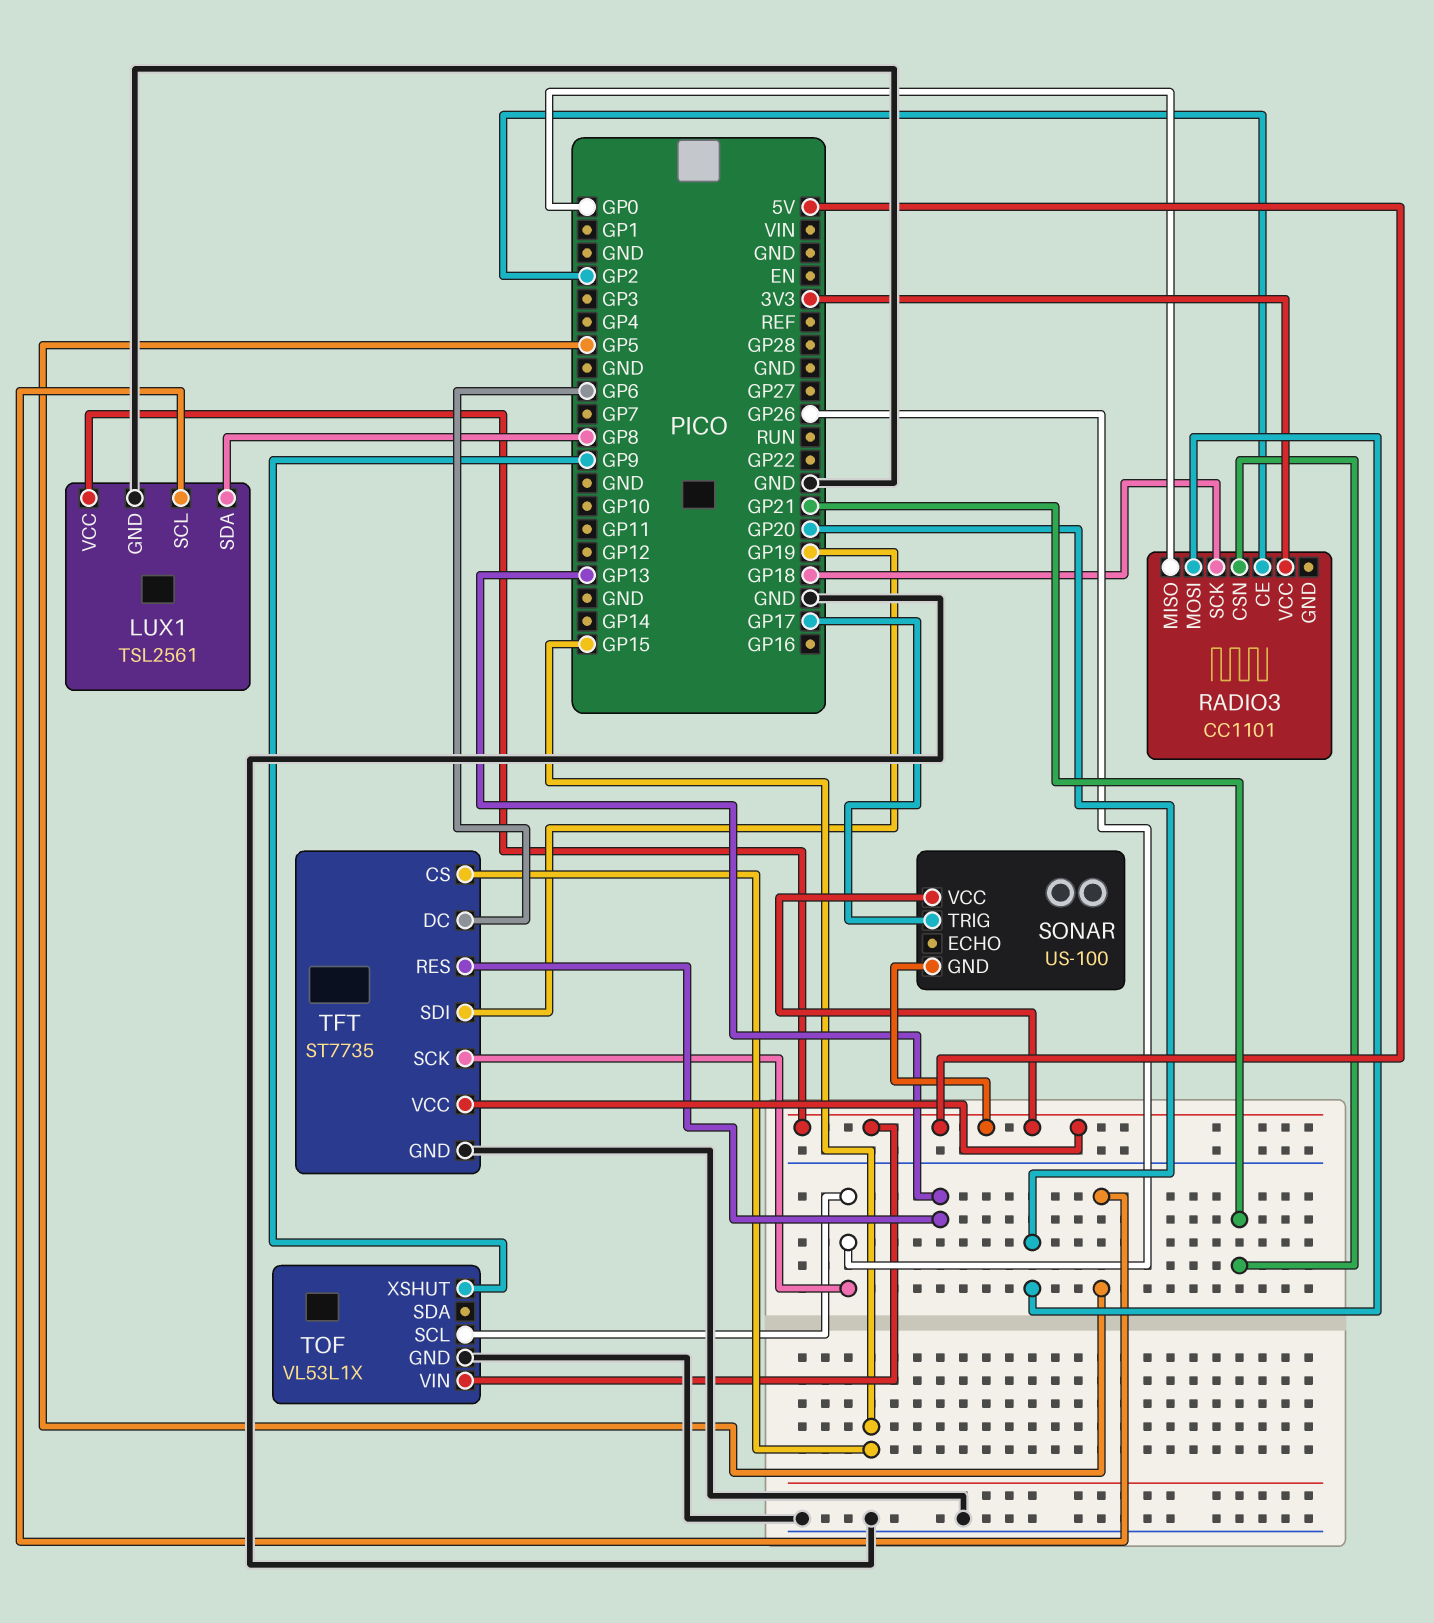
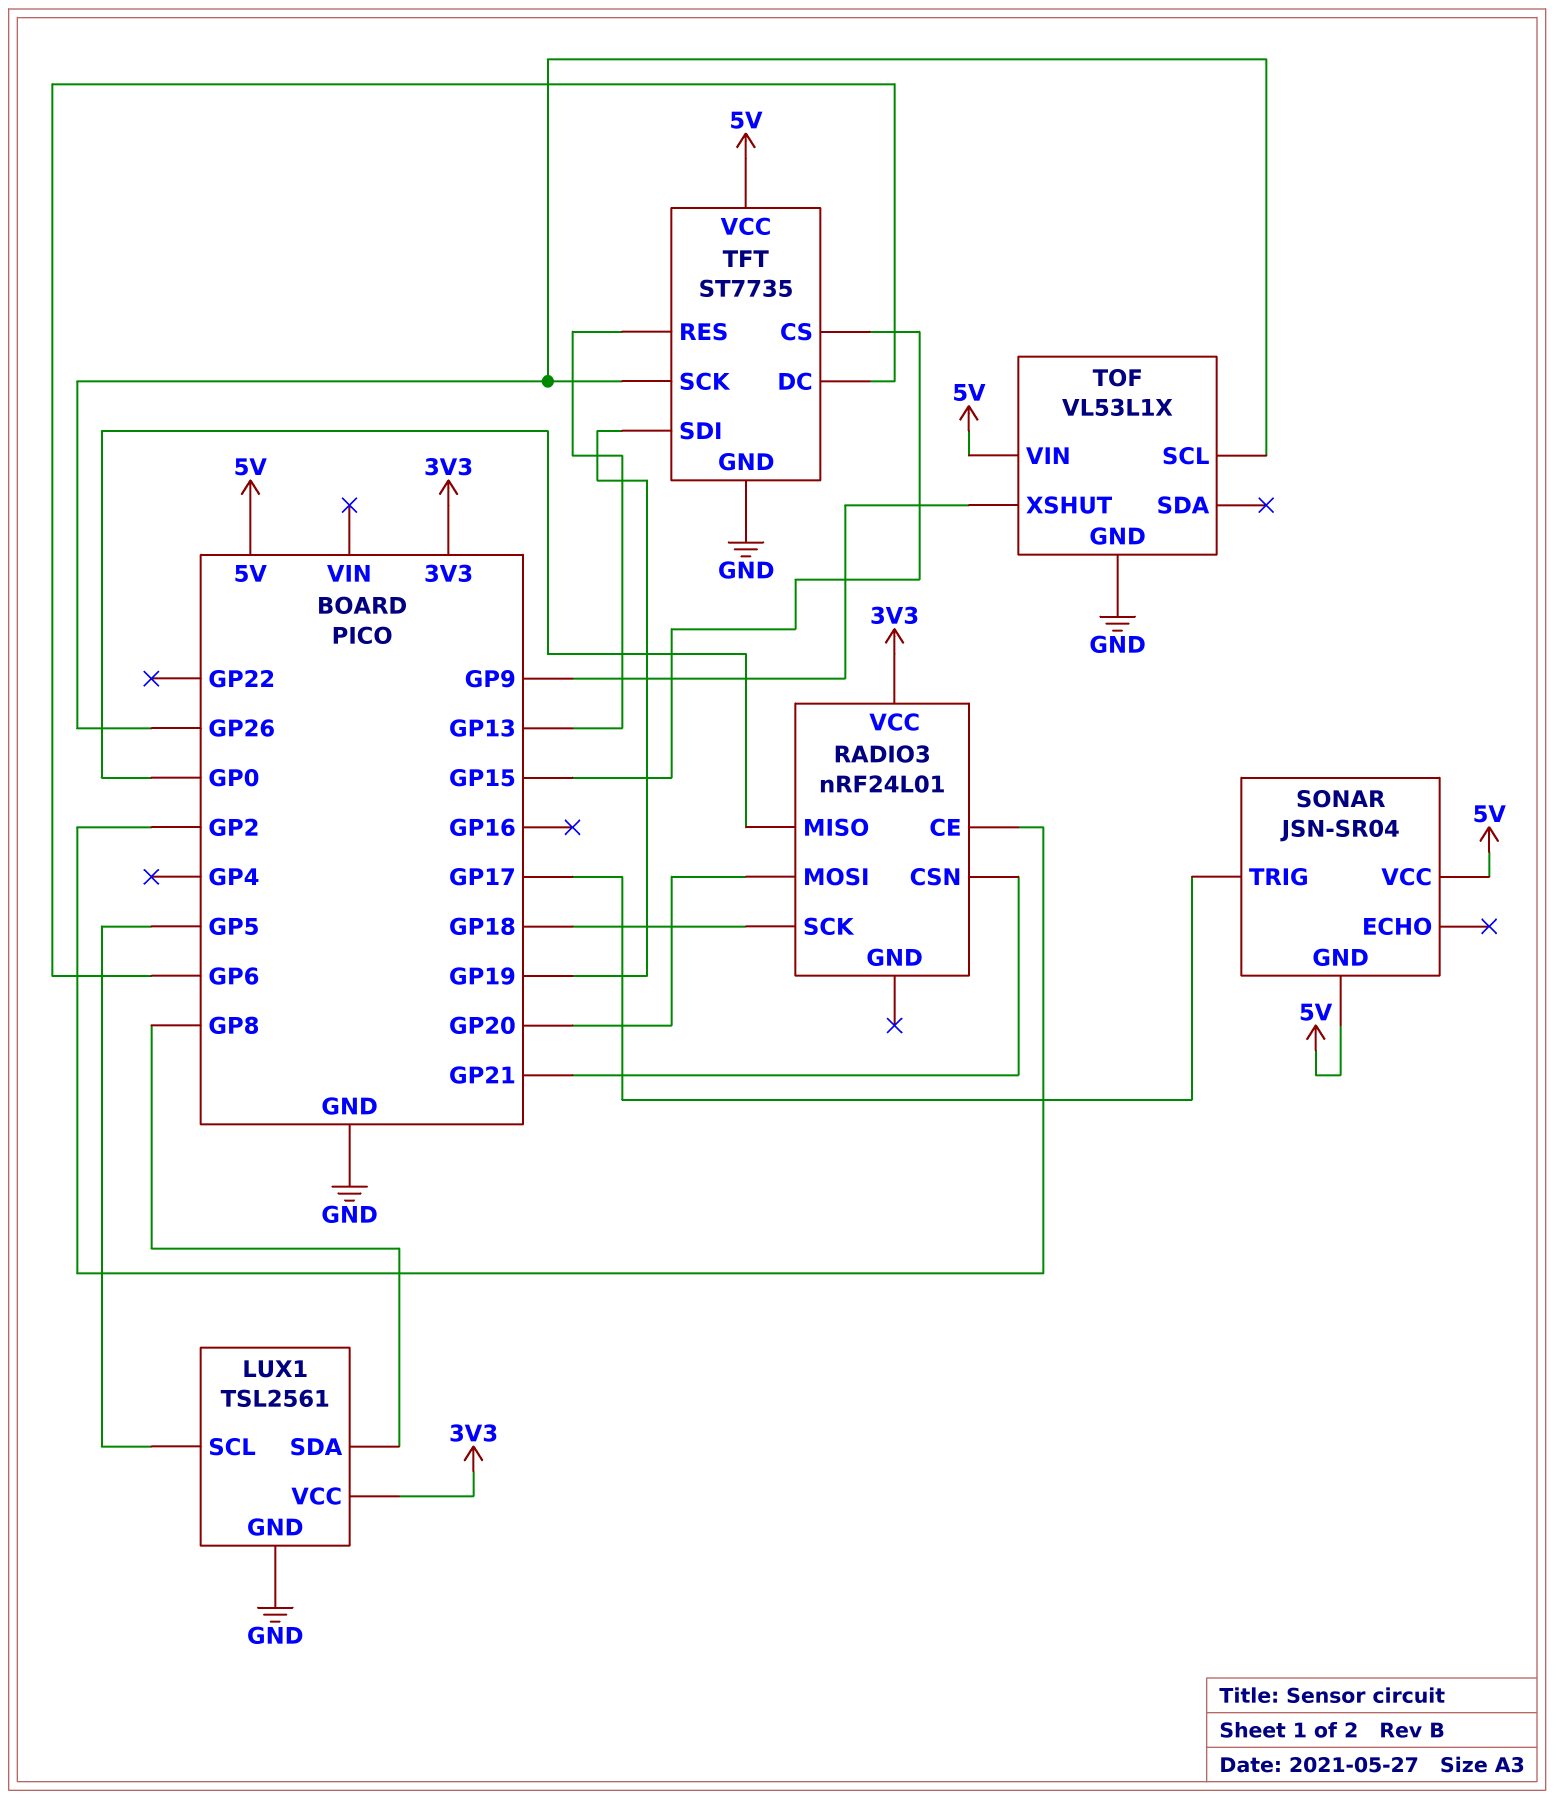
LUX1 pin VCC: 5V -> 3V3
RADIO3: CC1101 -> nRF24L01
SONAR: US-100 -> JSN-SR04

